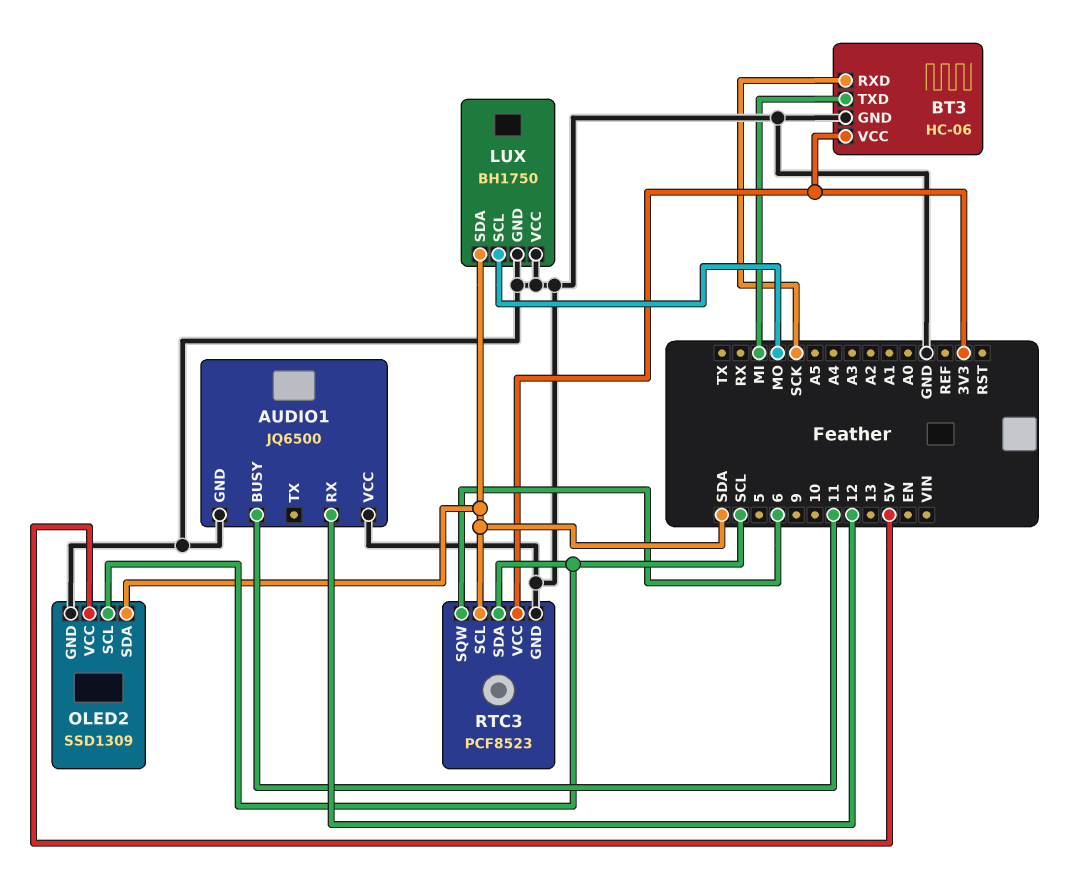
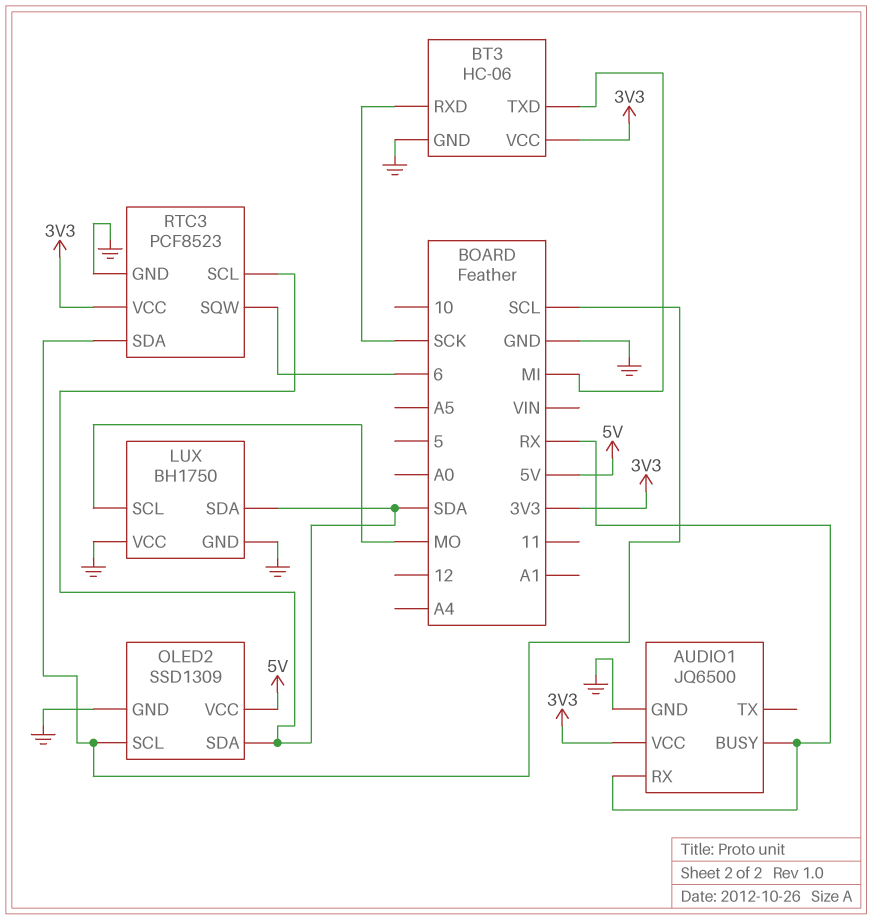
AUDIO1 pin BUSY: 11 -> RX
AUDIO1 pin RX: 12 -> RX
AUDIO1 pin VCC: GND -> 3V3

